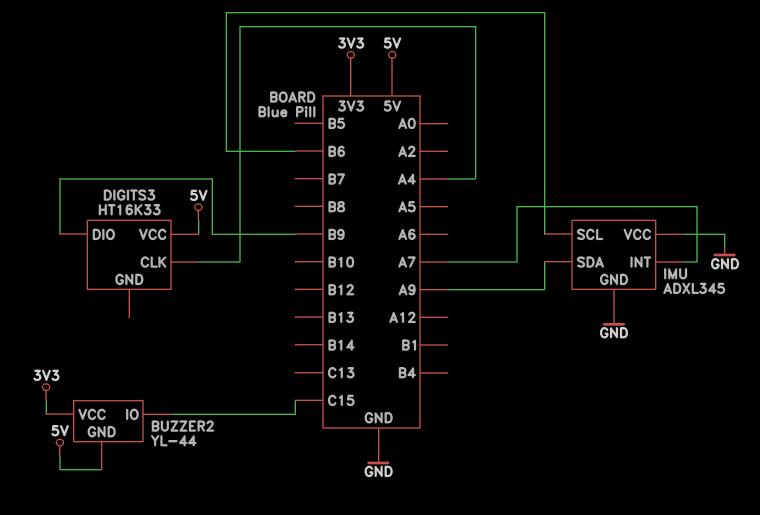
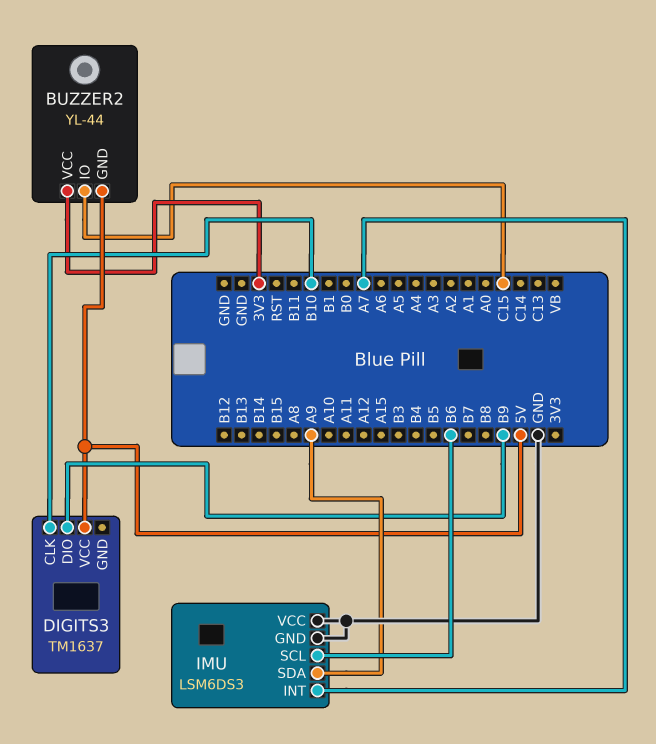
DIGITS3: HT16K33 -> TM1637
DIGITS3 pin CLK: A4 -> B10
IMU: ADXL345 -> LSM6DS3

